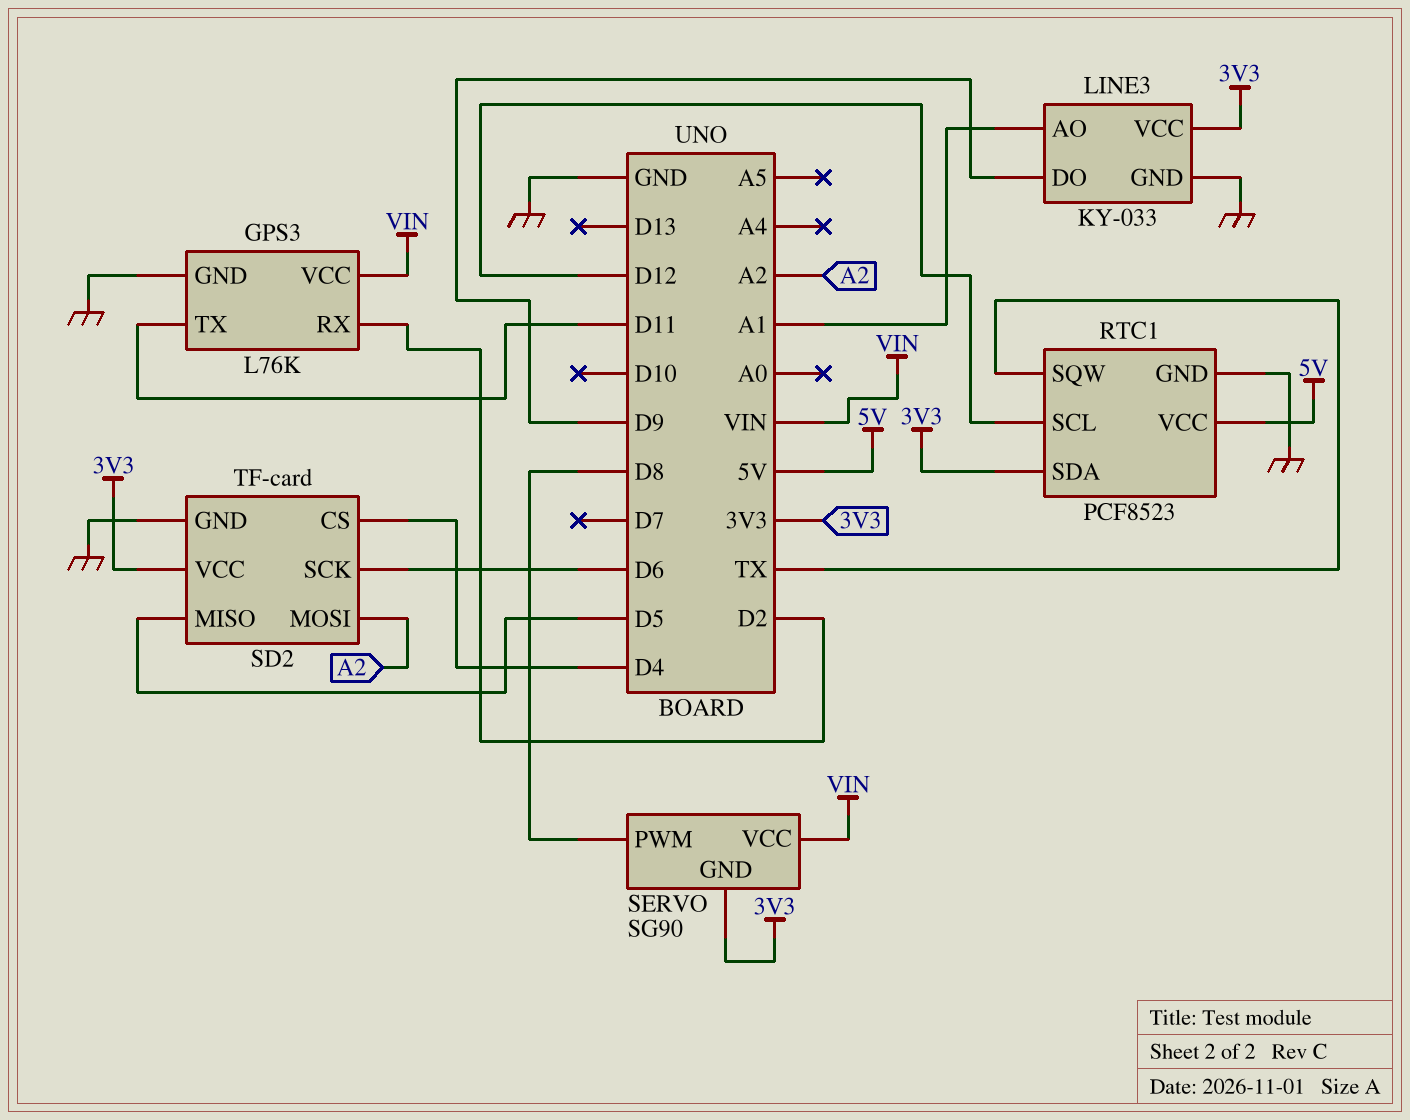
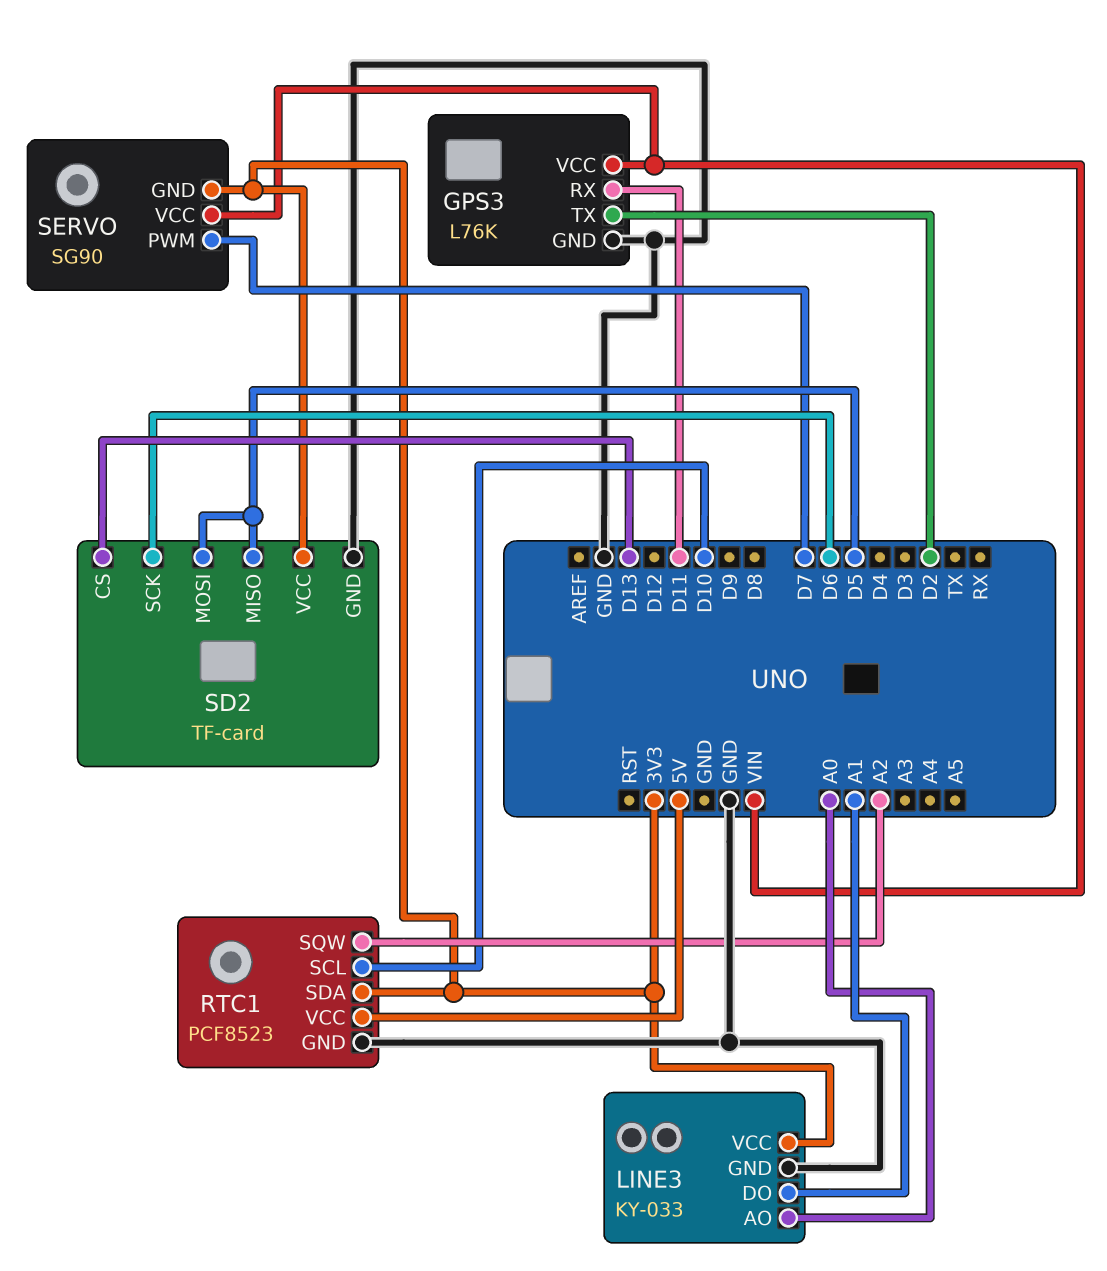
GPS3 pin RX: D2 -> D11
GPS3 pin TX: D11 -> D2
LINE3 pin AO: A1 -> A0
LINE3 pin DO: D9 -> A1
RTC1 pin SCL: D12 -> D10
RTC1 pin SQW: TX -> A2
SD2 pin CS: D4 -> D13
SD2 pin MOSI: A2 -> D5
SERVO pin PWM: D8 -> D7

